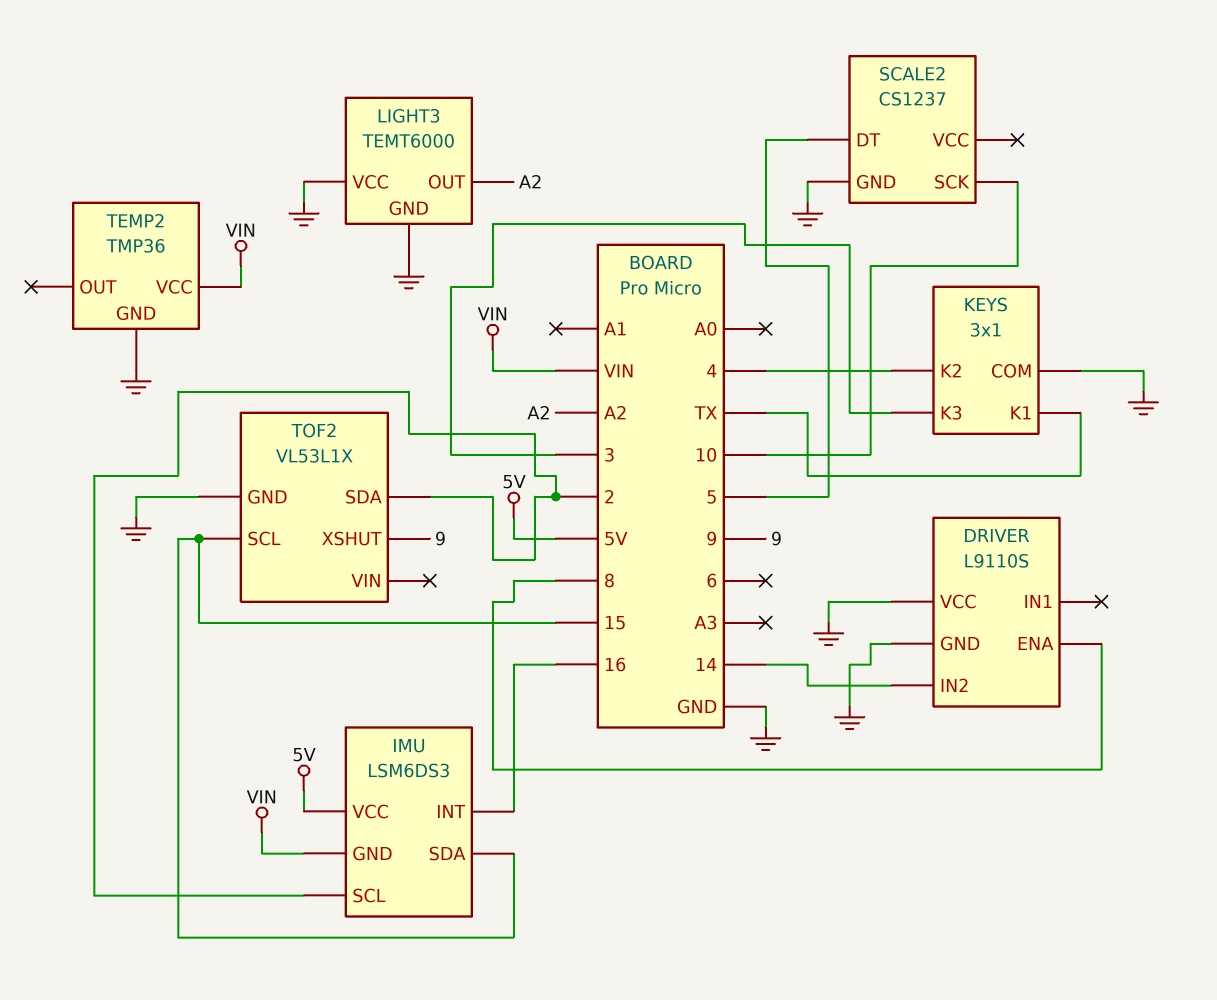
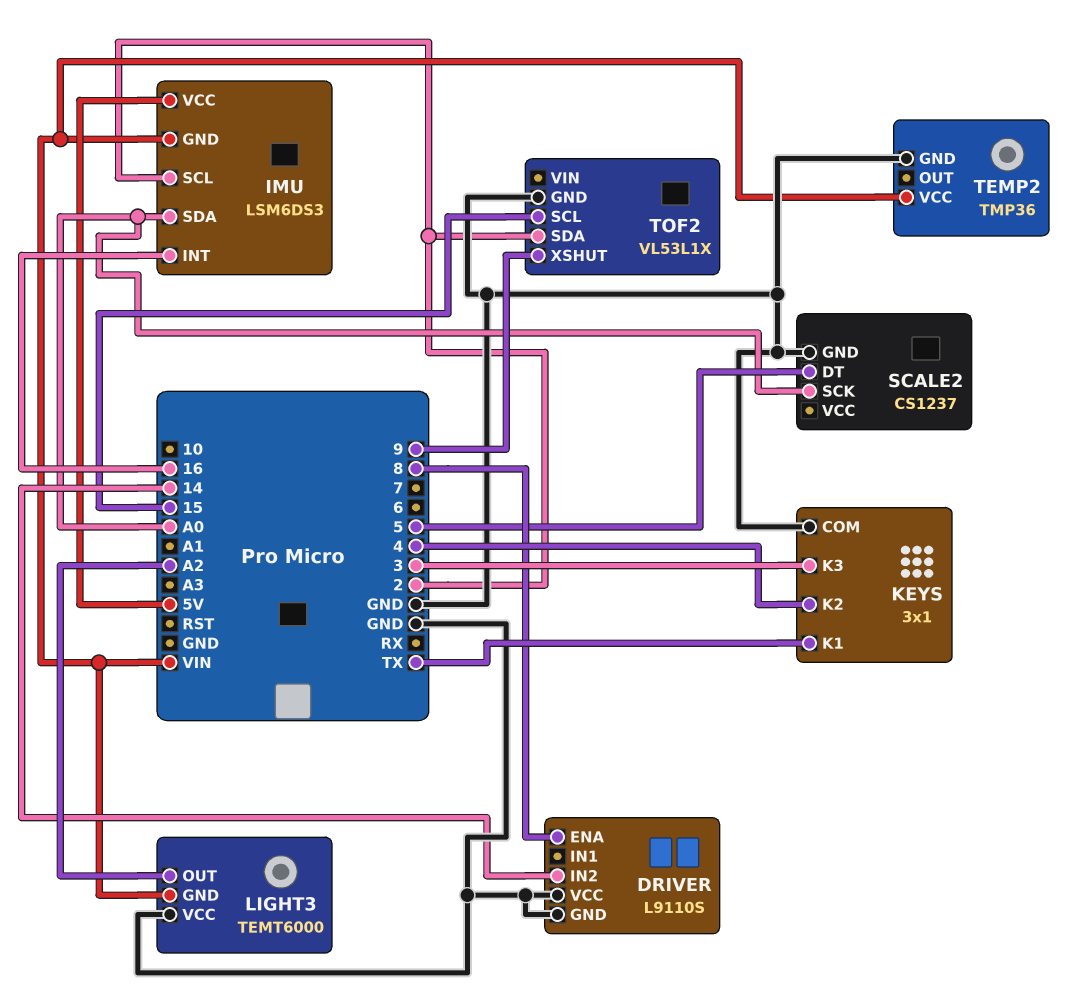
IMU pin SDA: 15 -> A0
LIGHT3 pin GND: GND -> VIN
SCALE2 pin SCK: 10 -> A0

